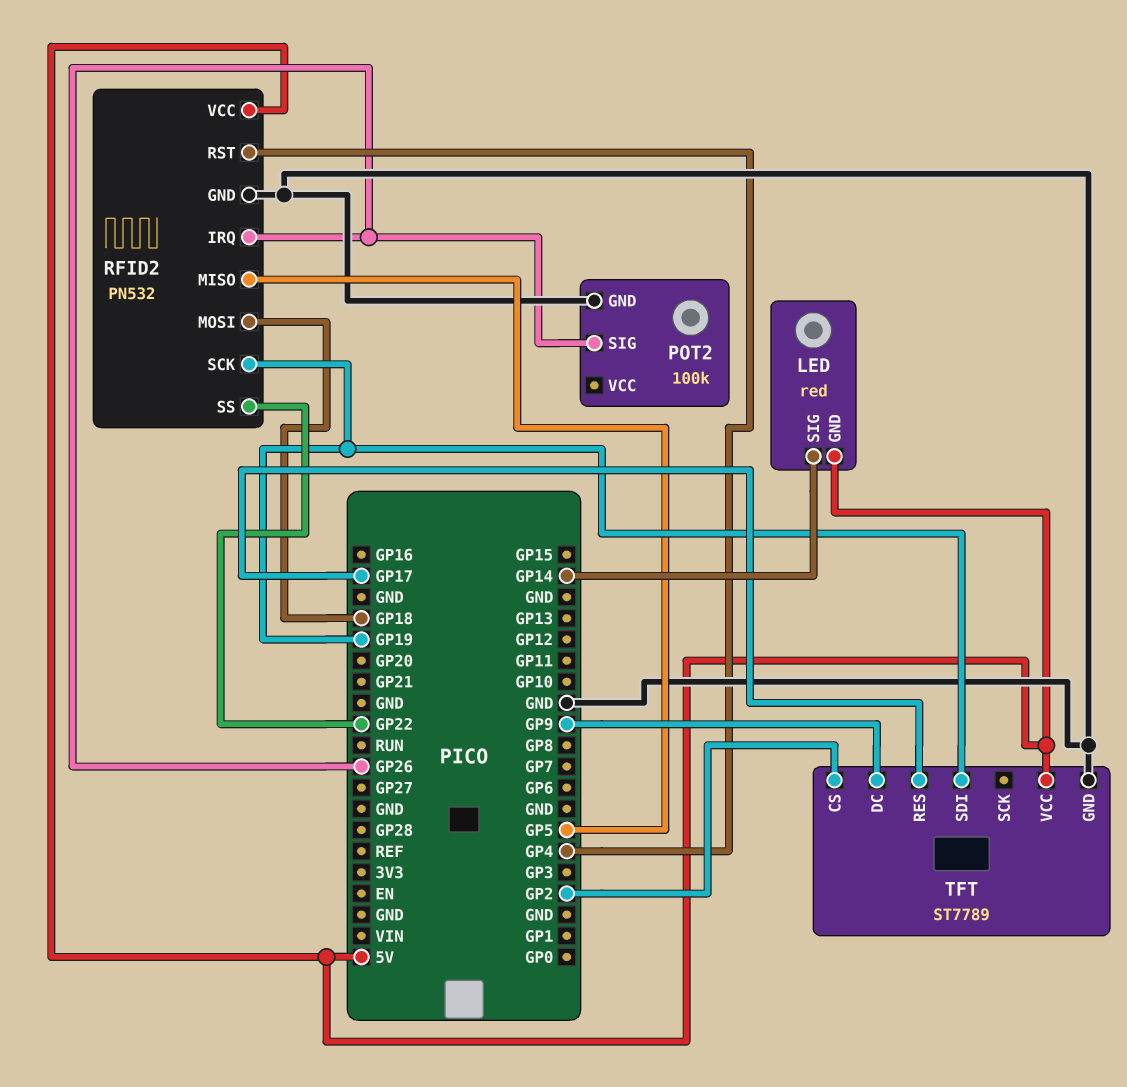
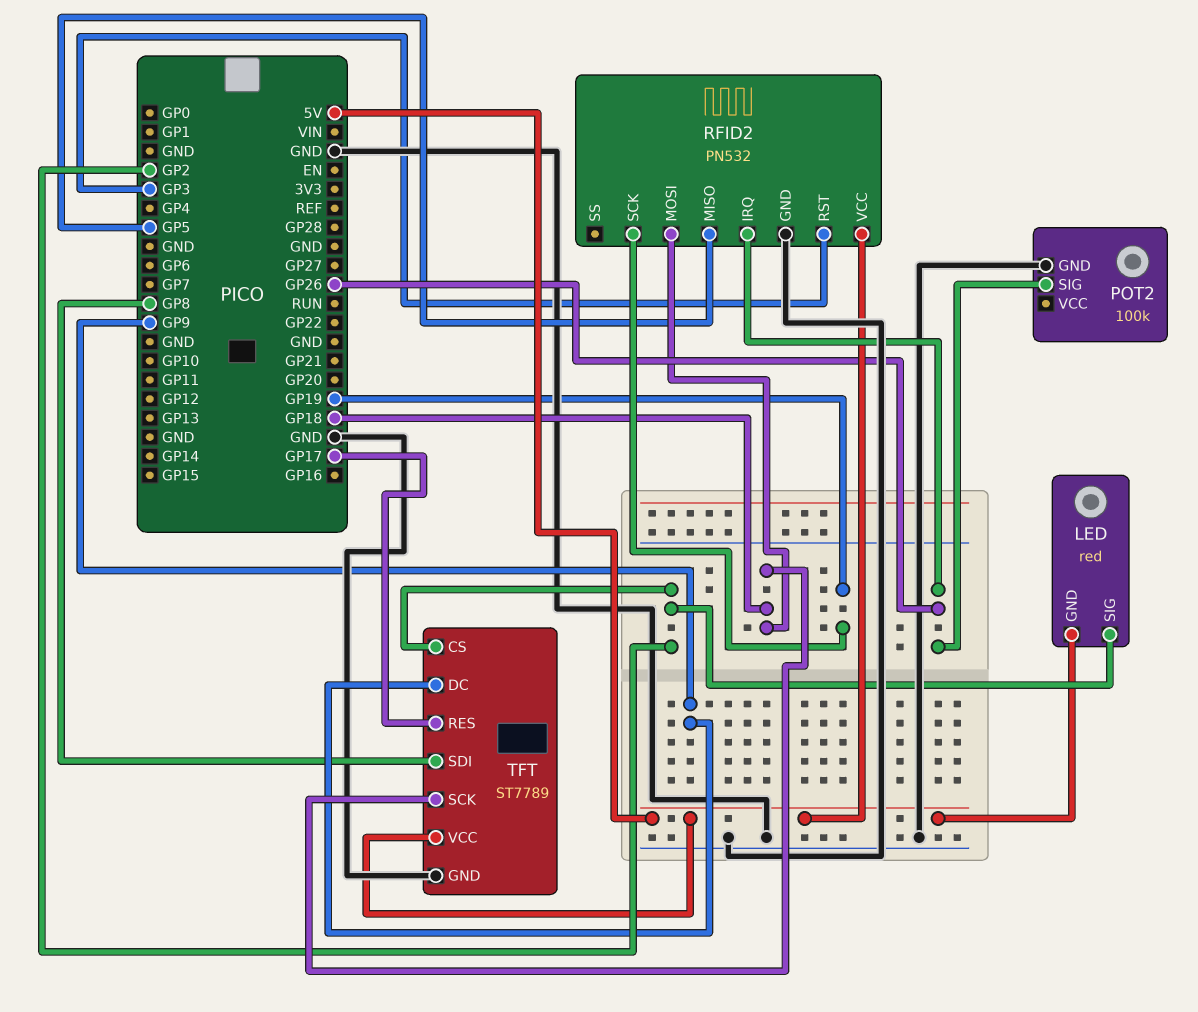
LED pin SIG: GP14 -> GP2
RFID2 pin RST: GP4 -> GP3
RFID2 pin SS: GP22 -> none
TFT pin SCK: none -> GP18
TFT pin SDI: GP19 -> GP8

